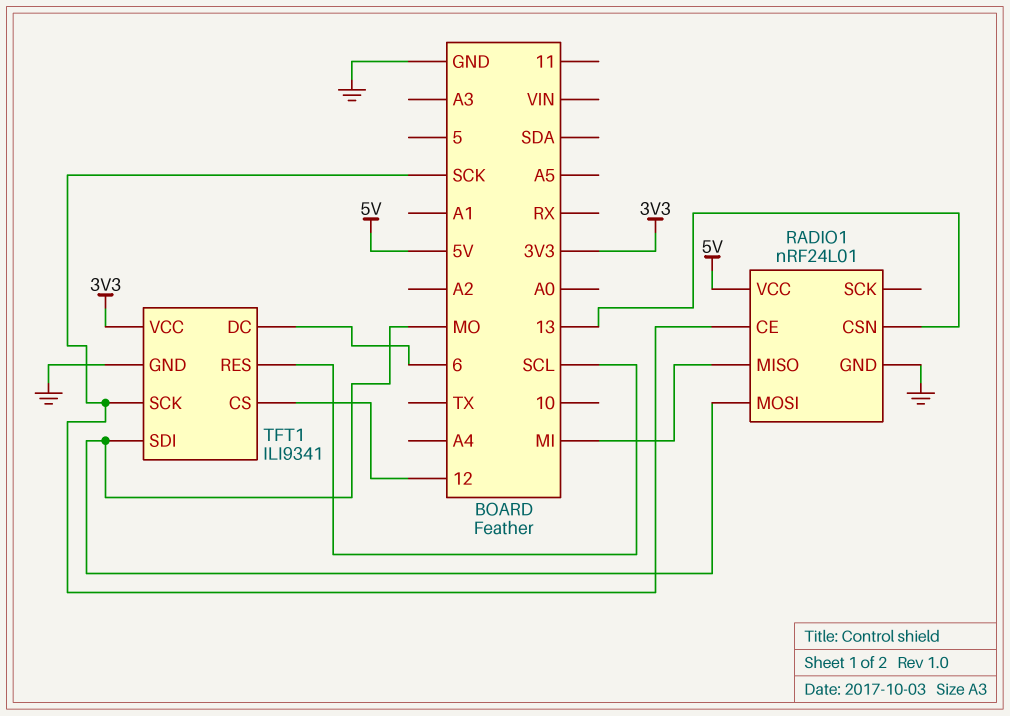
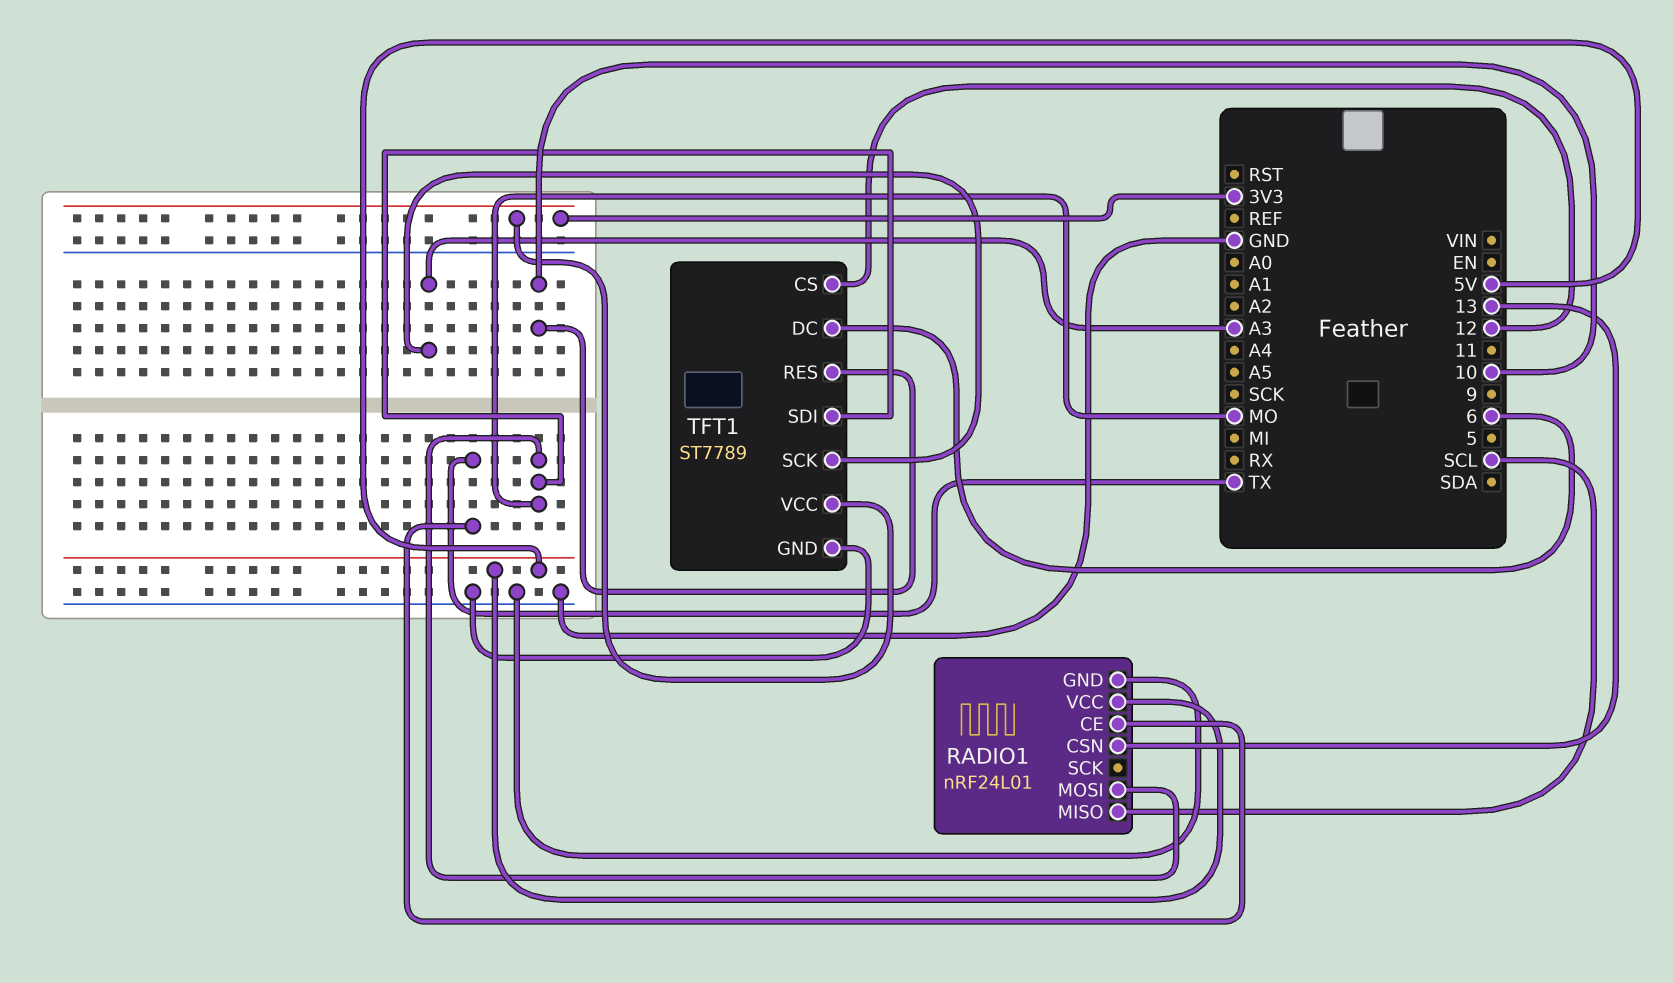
RADIO1 pin CE: SCK -> TX
RADIO1 pin MISO: MI -> SCL
TFT1: ILI9341 -> ST7789
TFT1 pin RES: SCL -> 10
TFT1 pin SCK: SCK -> A3

